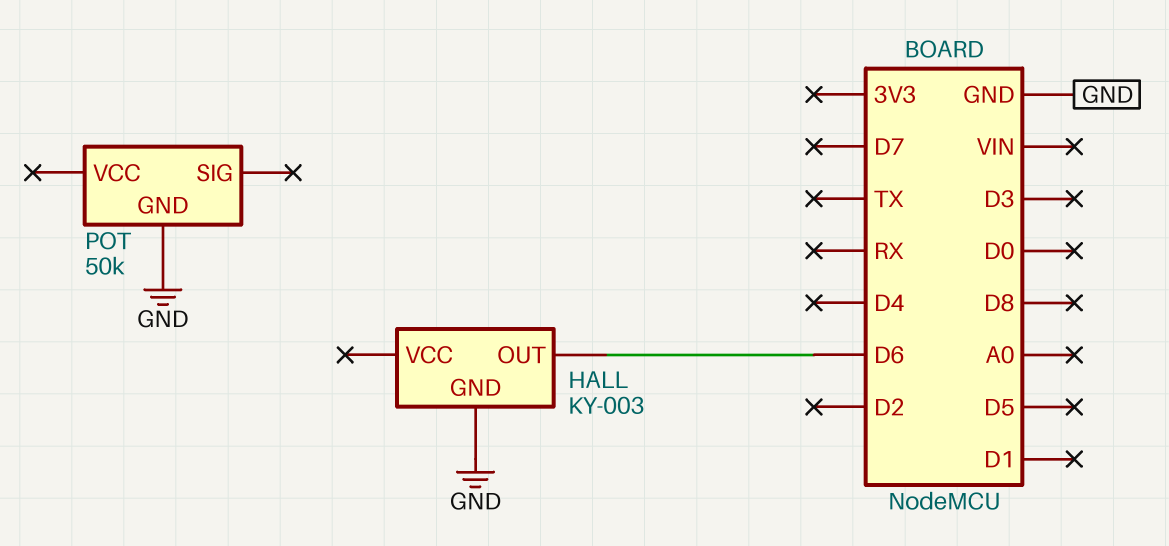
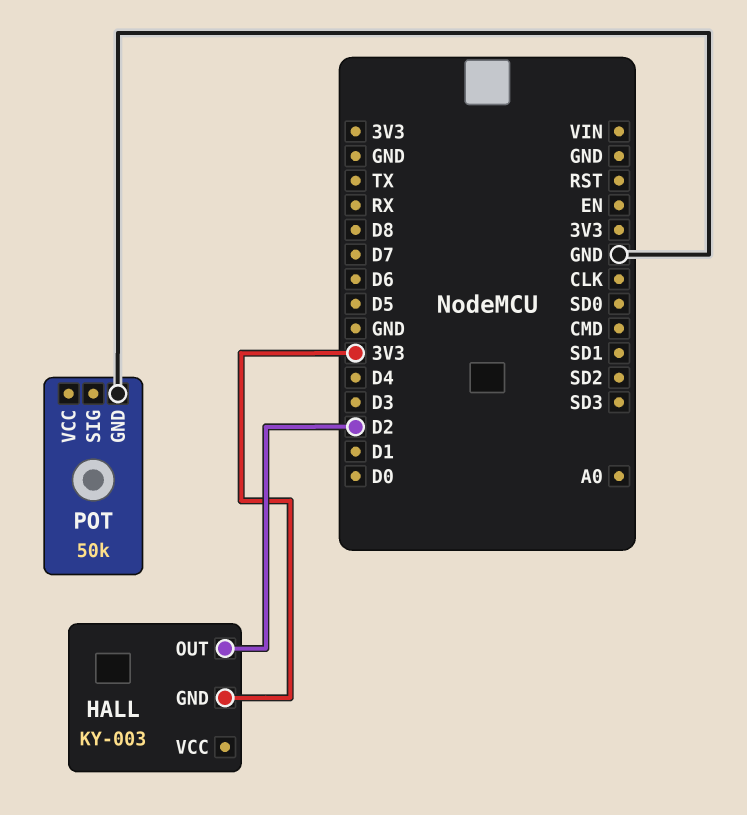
HALL pin GND: GND -> 3V3
HALL pin OUT: D6 -> D2

